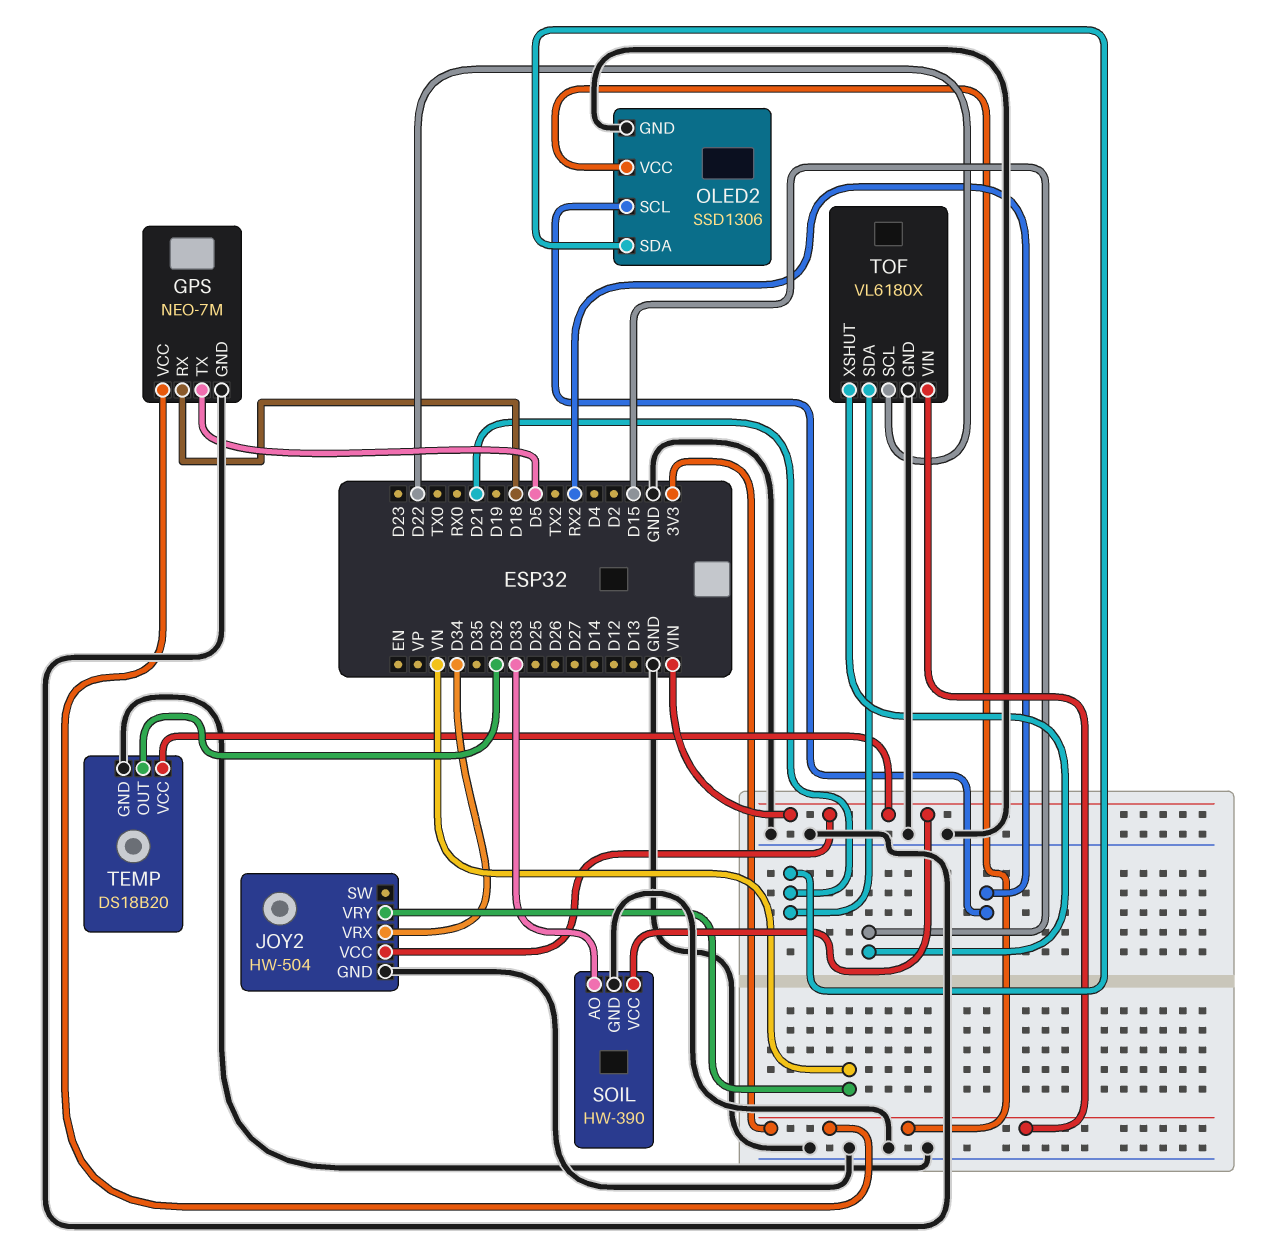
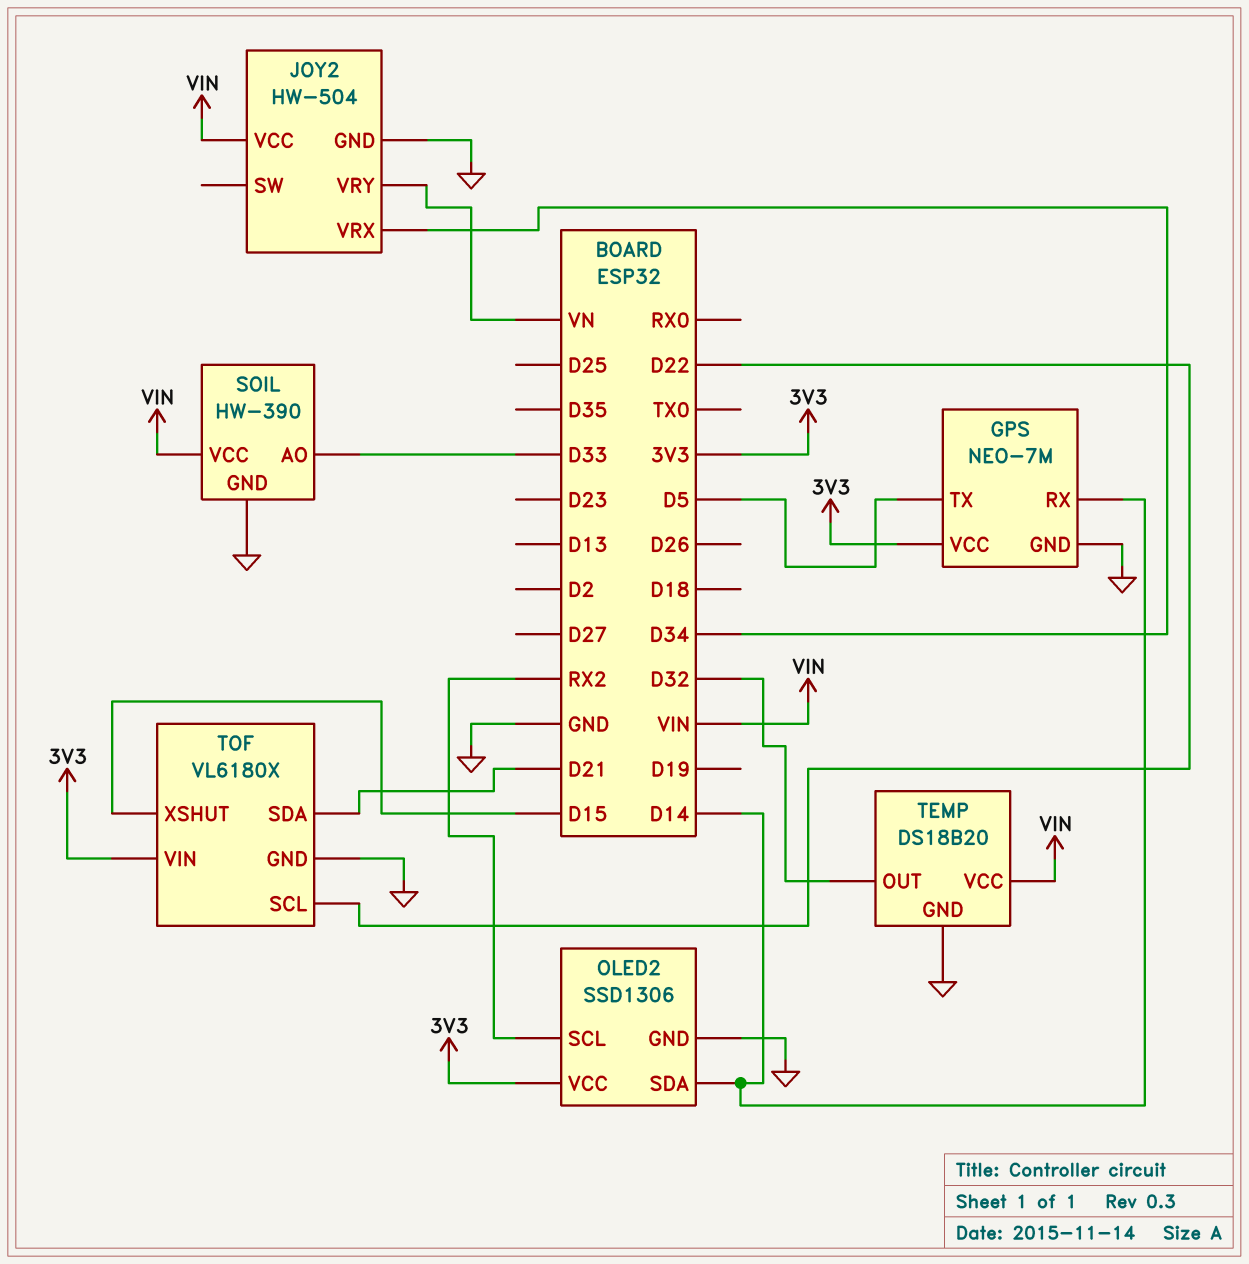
GPS pin RX: D18 -> D14
OLED2 pin SDA: D21 -> D14

